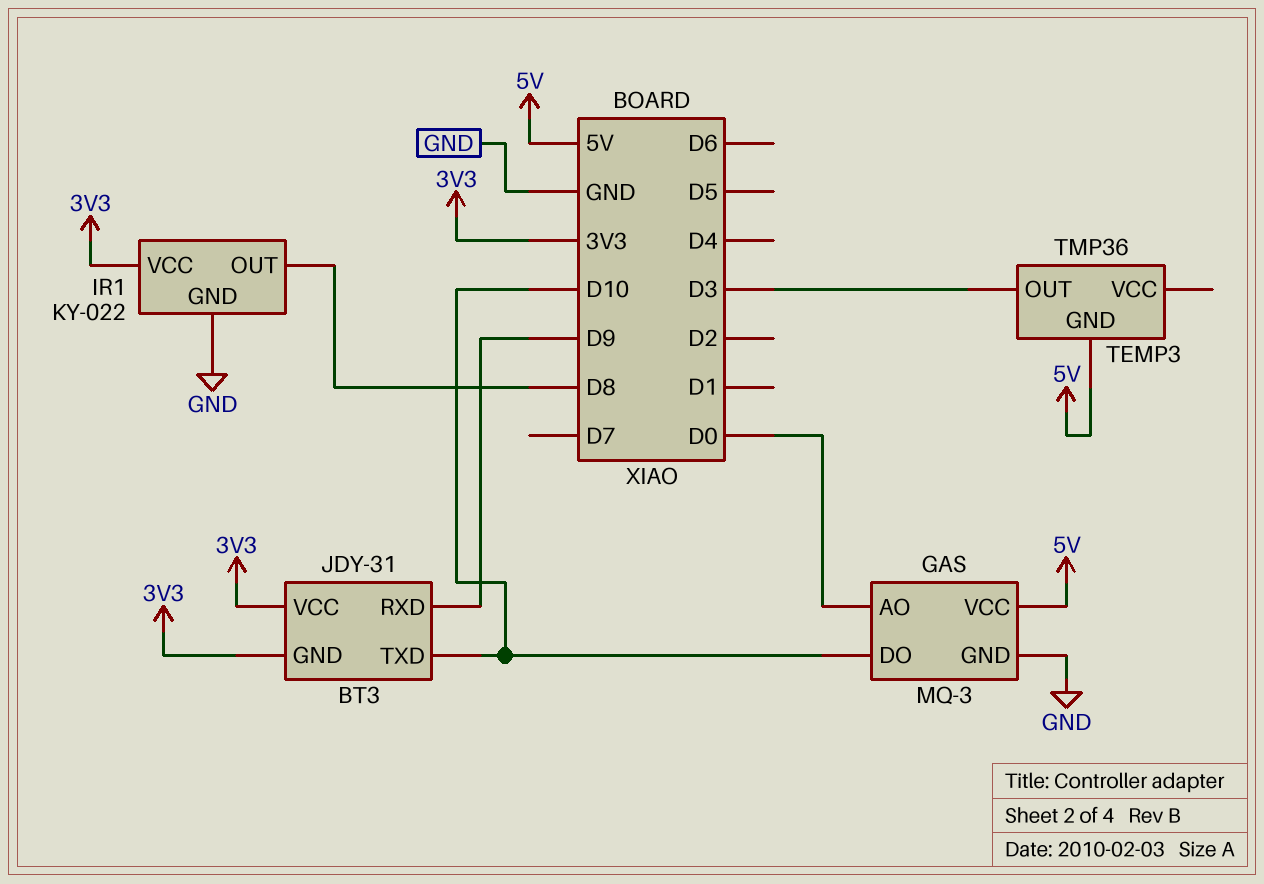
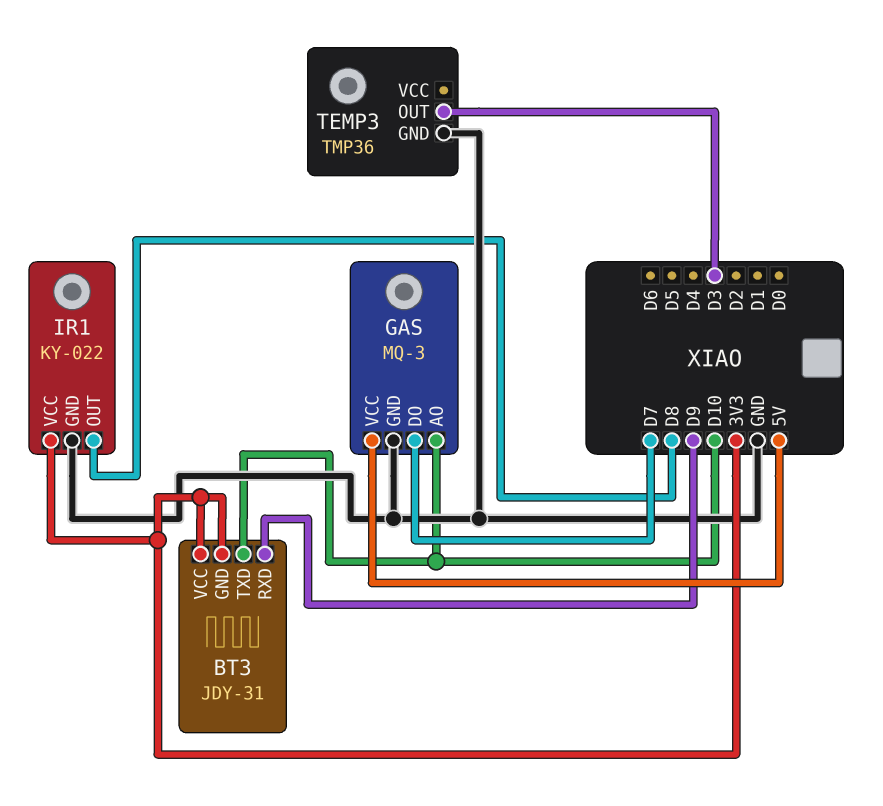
GAS pin AO: D0 -> D10
GAS pin DO: D10 -> D7
TEMP3 pin GND: 5V -> GND

